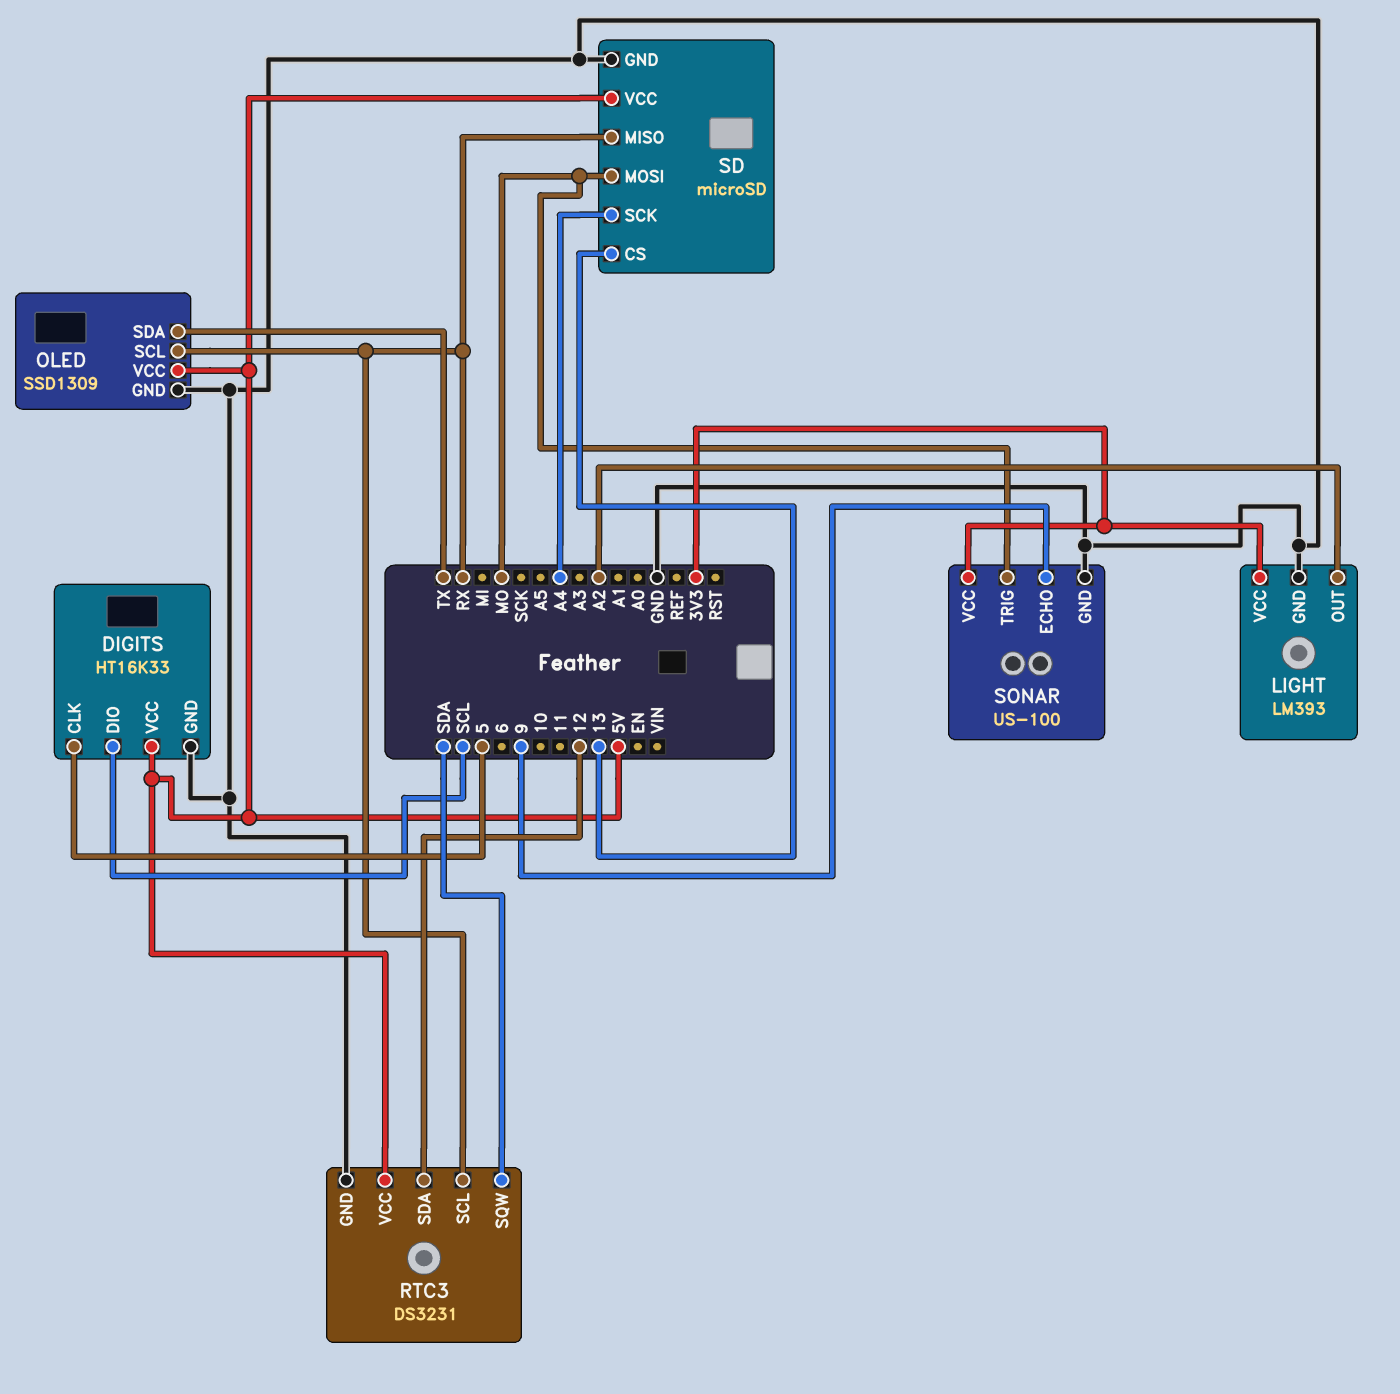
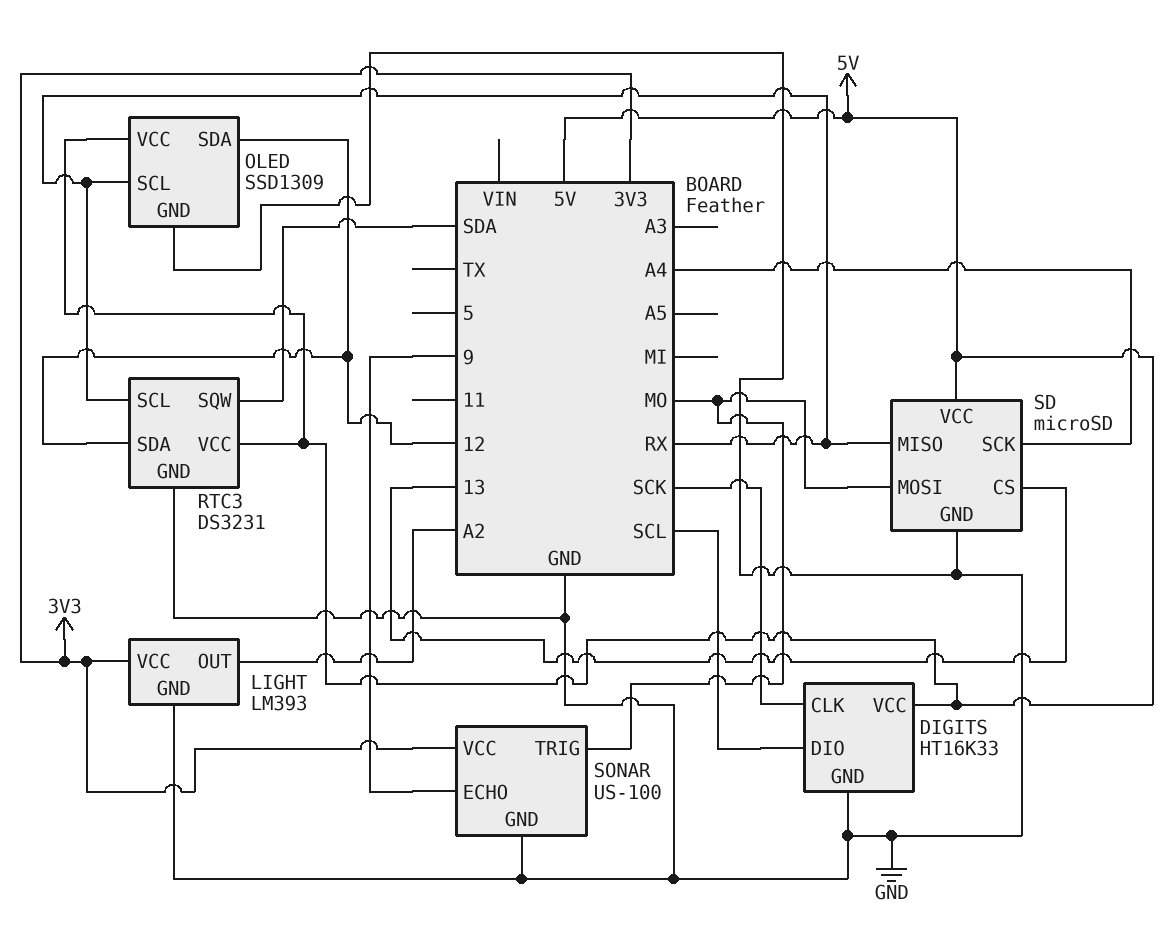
DIGITS pin CLK: 5 -> SCK
OLED pin SDA: TX -> 12

